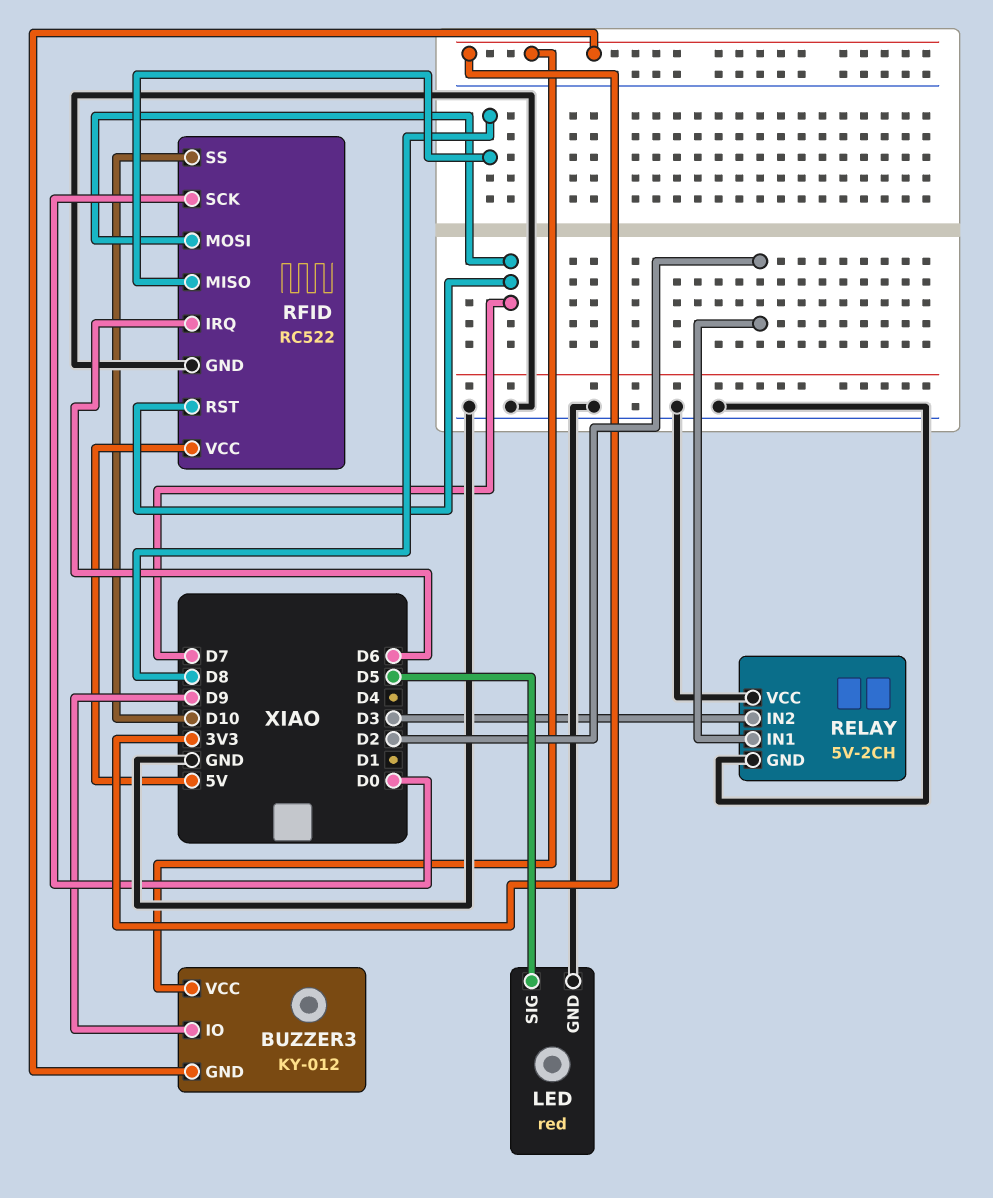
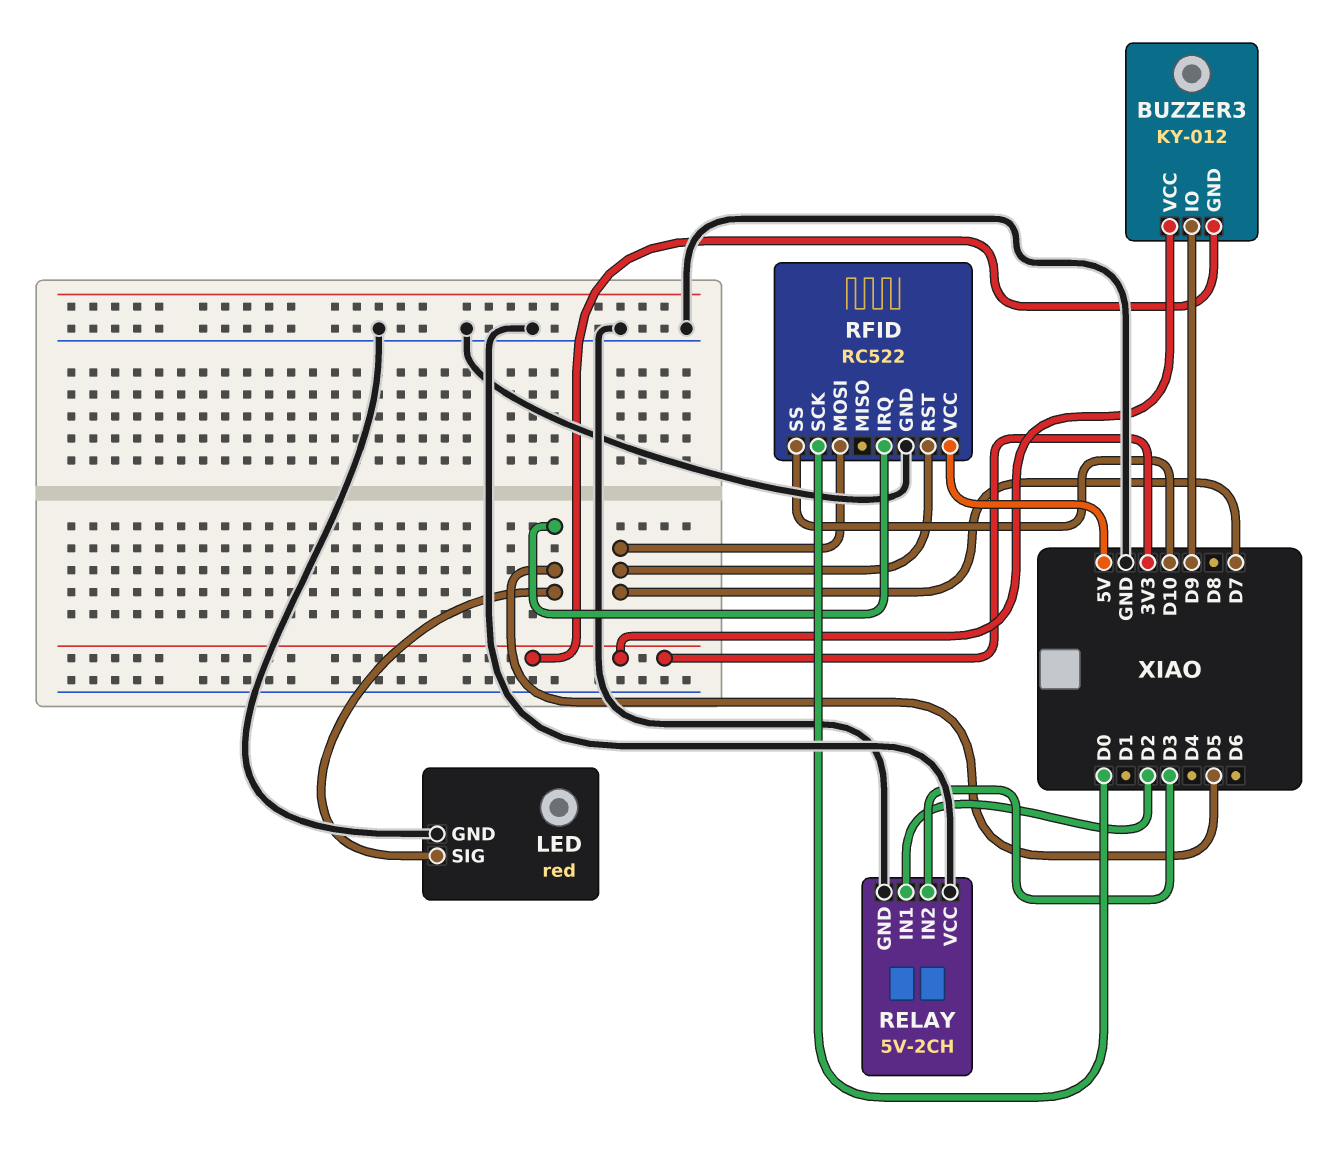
RFID pin IRQ: D6 -> D5
RFID pin MISO: D8 -> none

